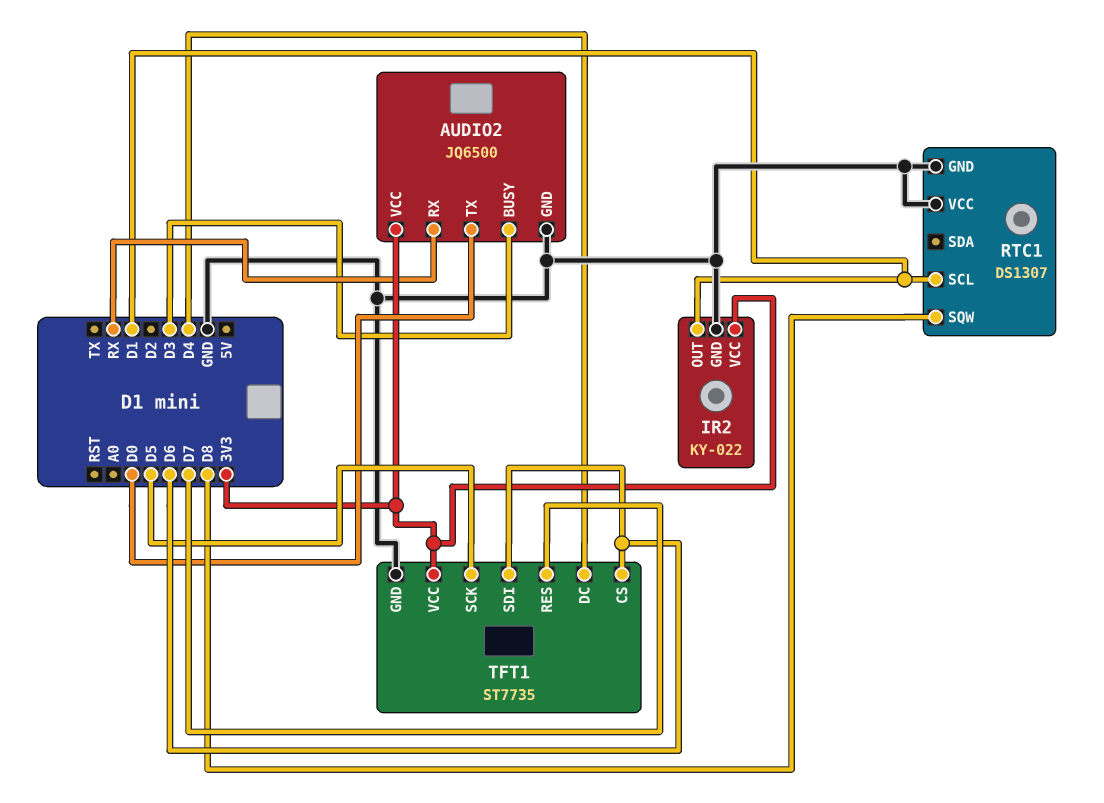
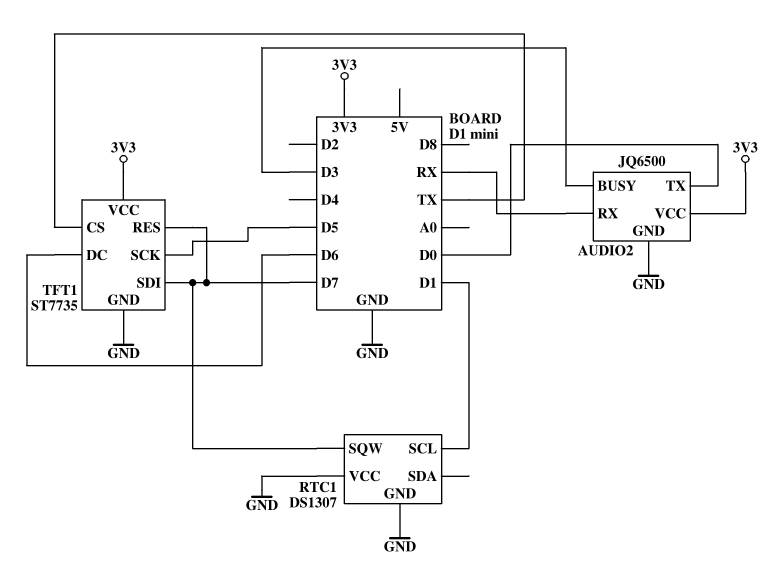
IR2: KY-022 -> none
IR2 pin GND: GND -> none
IR2 pin OUT: D1 -> none
IR2 pin VCC: 3V3 -> none
RTC1 pin SQW: D8 -> D7
TFT1 pin CS: D6 -> TX
TFT1 pin DC: D4 -> D6
TFT1 pin SDI: D6 -> D7

